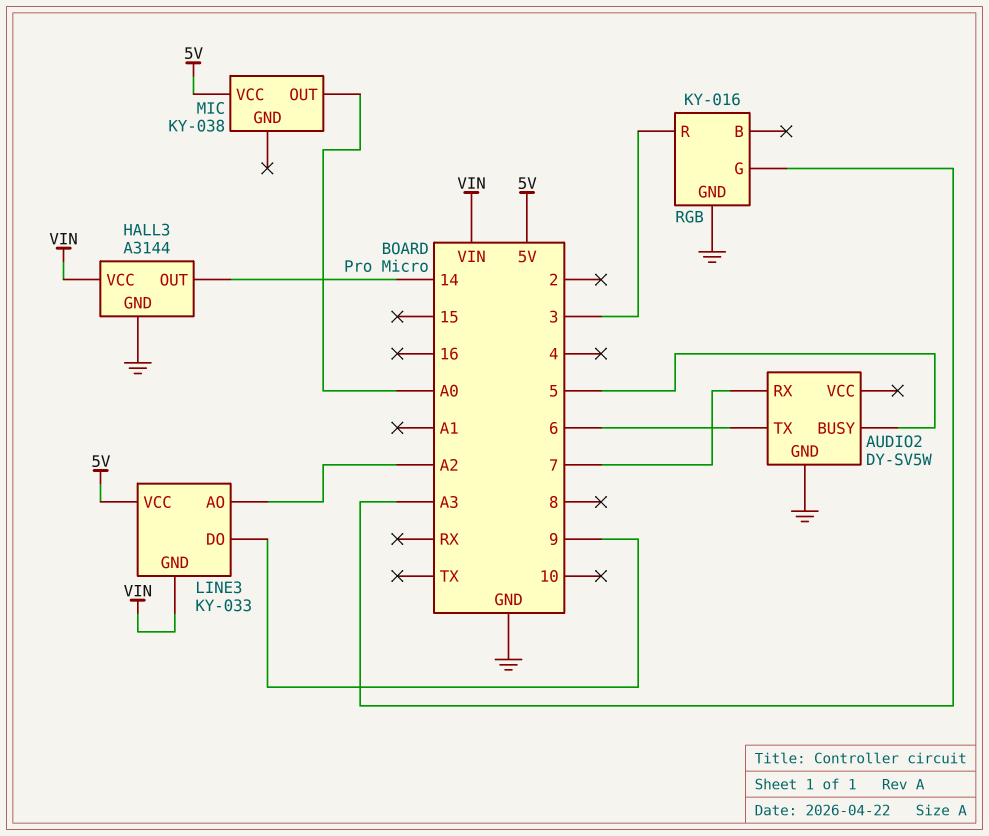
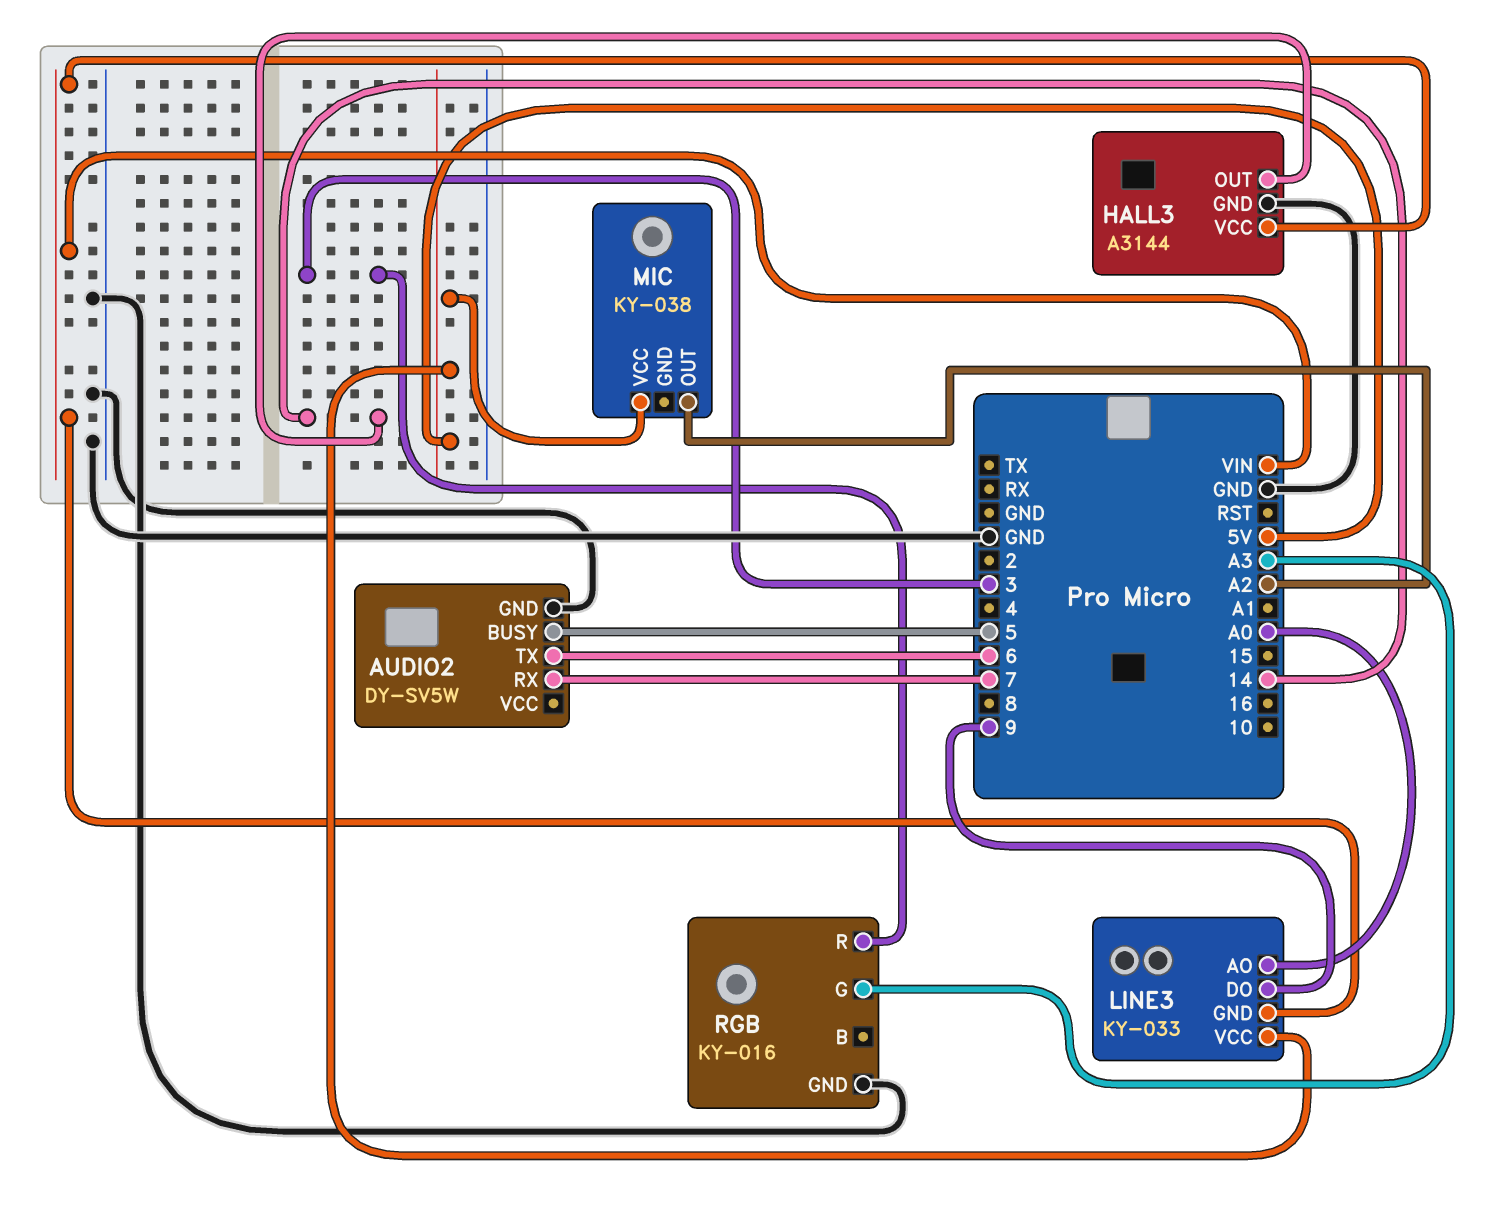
LINE3 pin AO: A2 -> A0
MIC pin OUT: A0 -> A2

